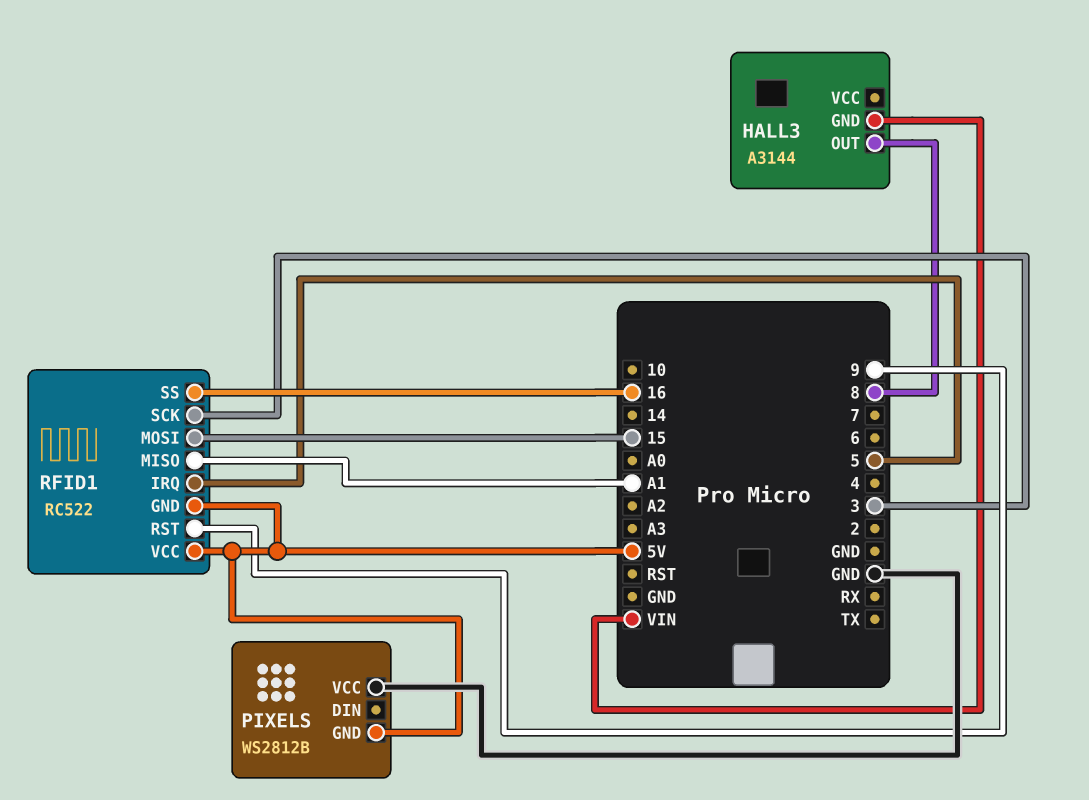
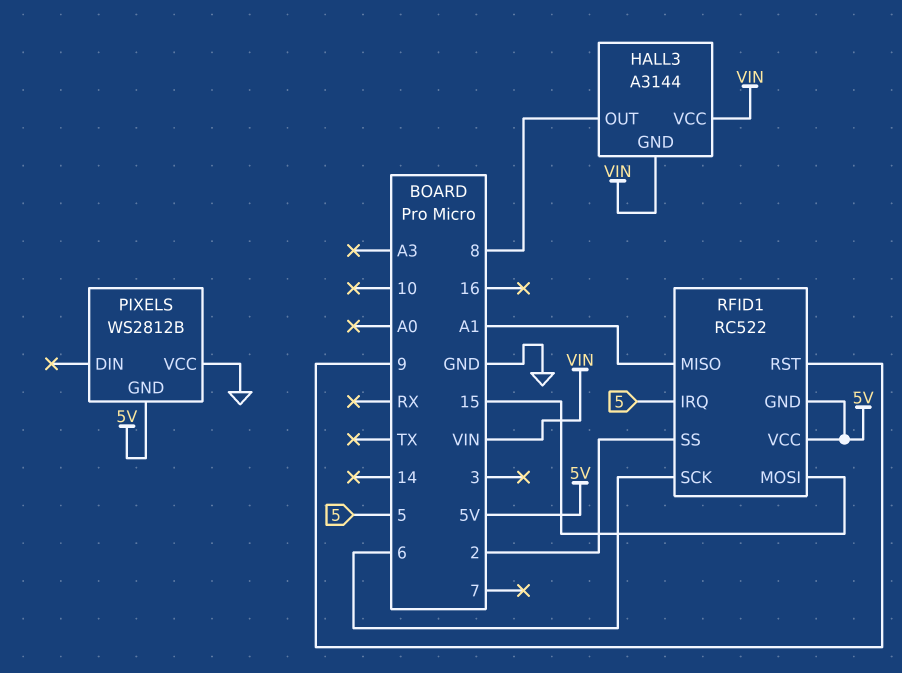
HALL3 pin VCC: none -> VIN
RFID1 pin SCK: 3 -> 6
RFID1 pin SS: 16 -> 2

